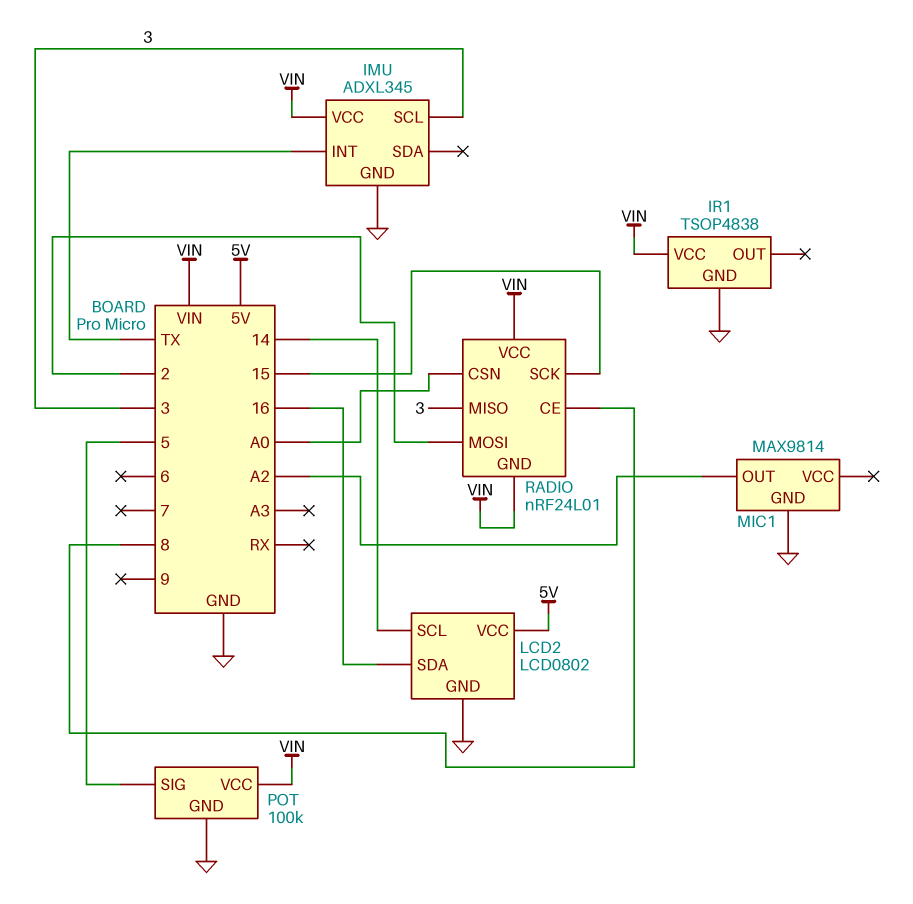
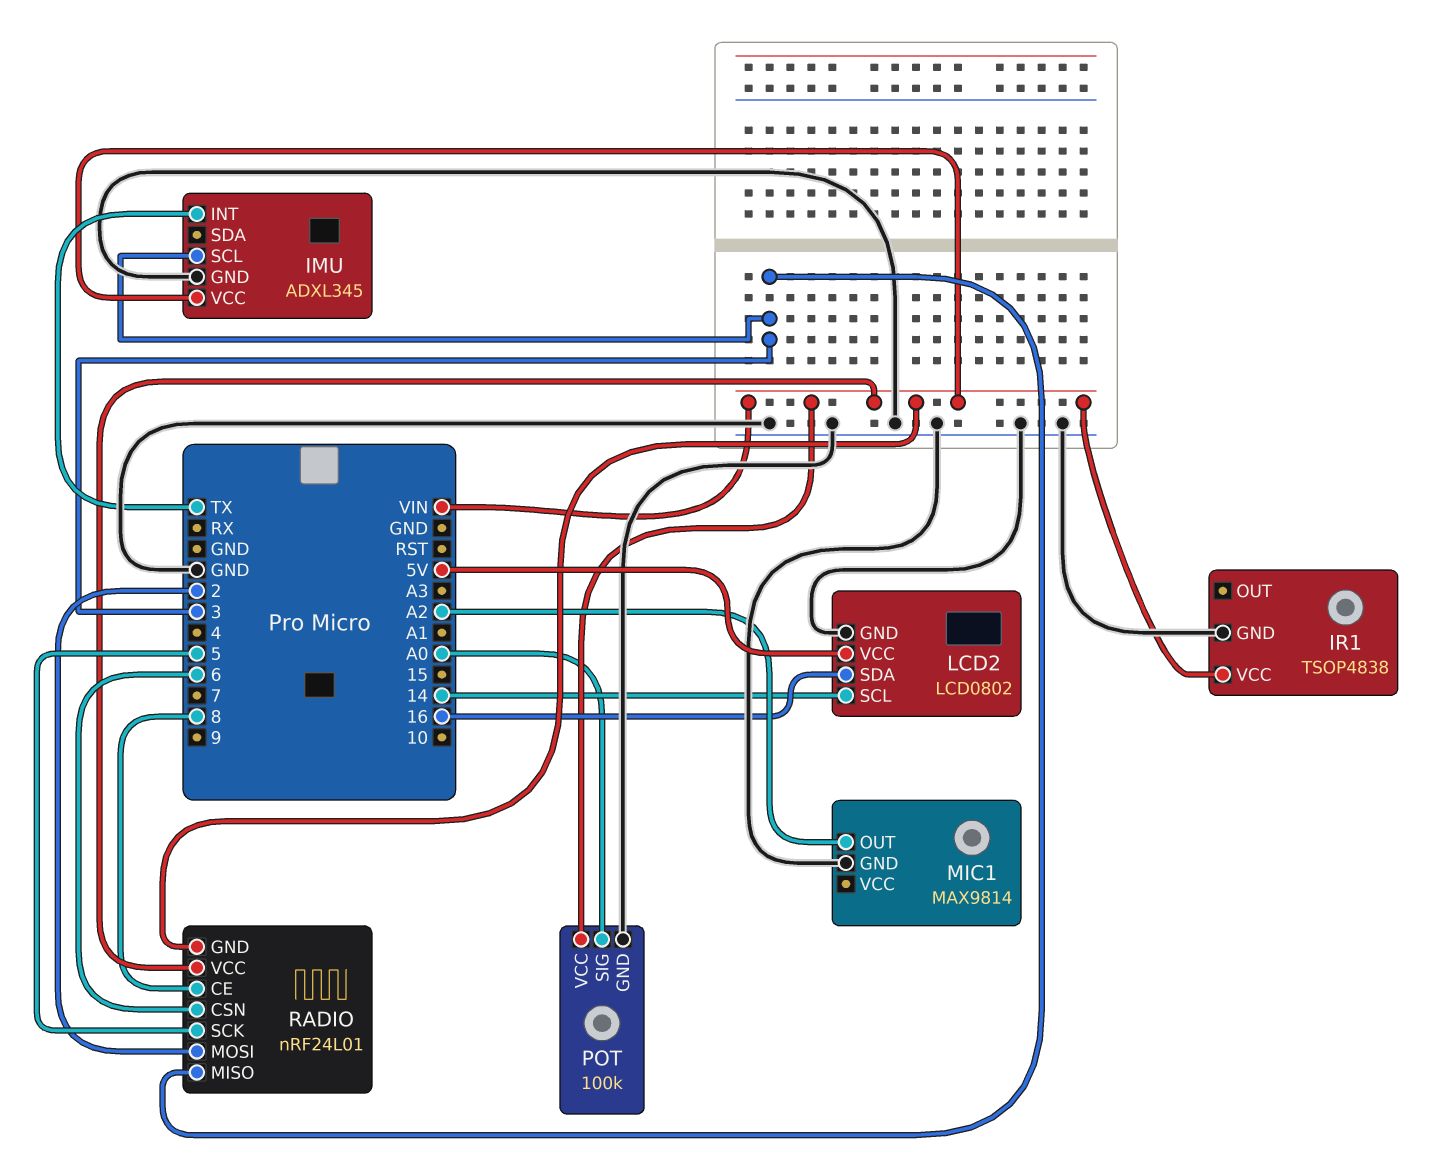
POT pin SIG: 5 -> A0
RADIO pin CSN: A0 -> 6
RADIO pin SCK: 15 -> 5

